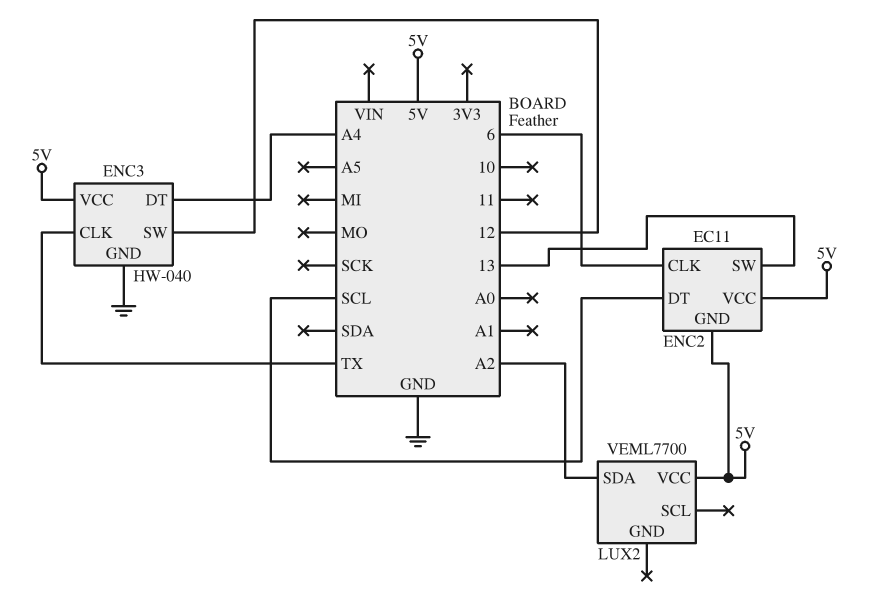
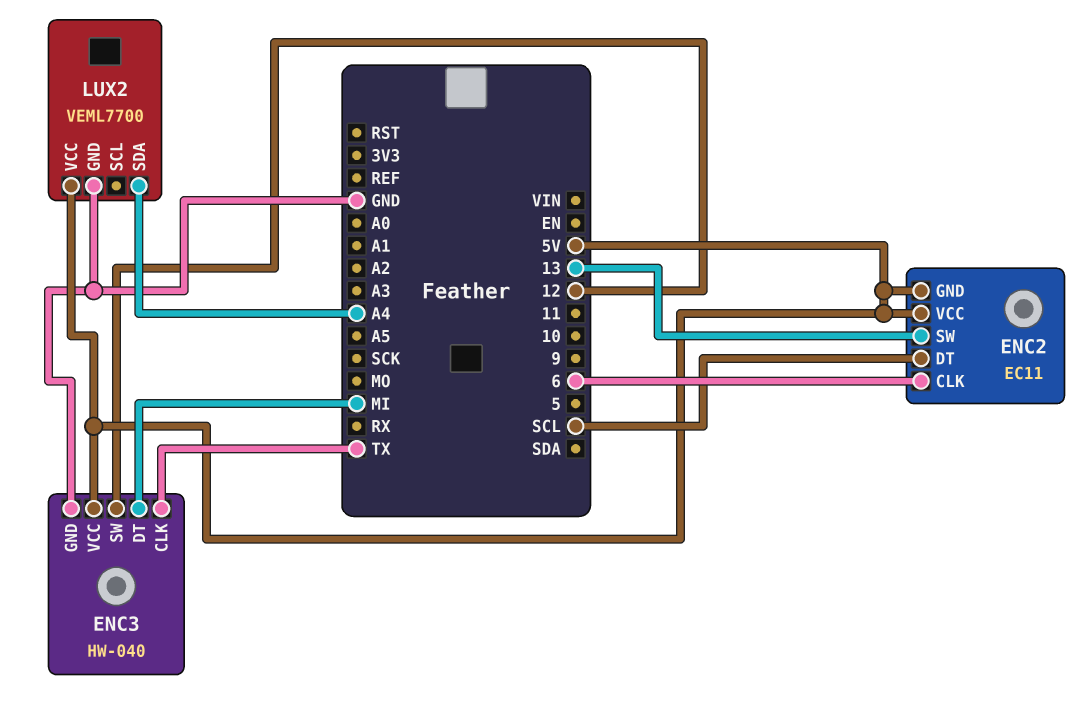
ENC3 pin DT: A4 -> MI
LUX2 pin GND: none -> GND
LUX2 pin SDA: A2 -> A4

